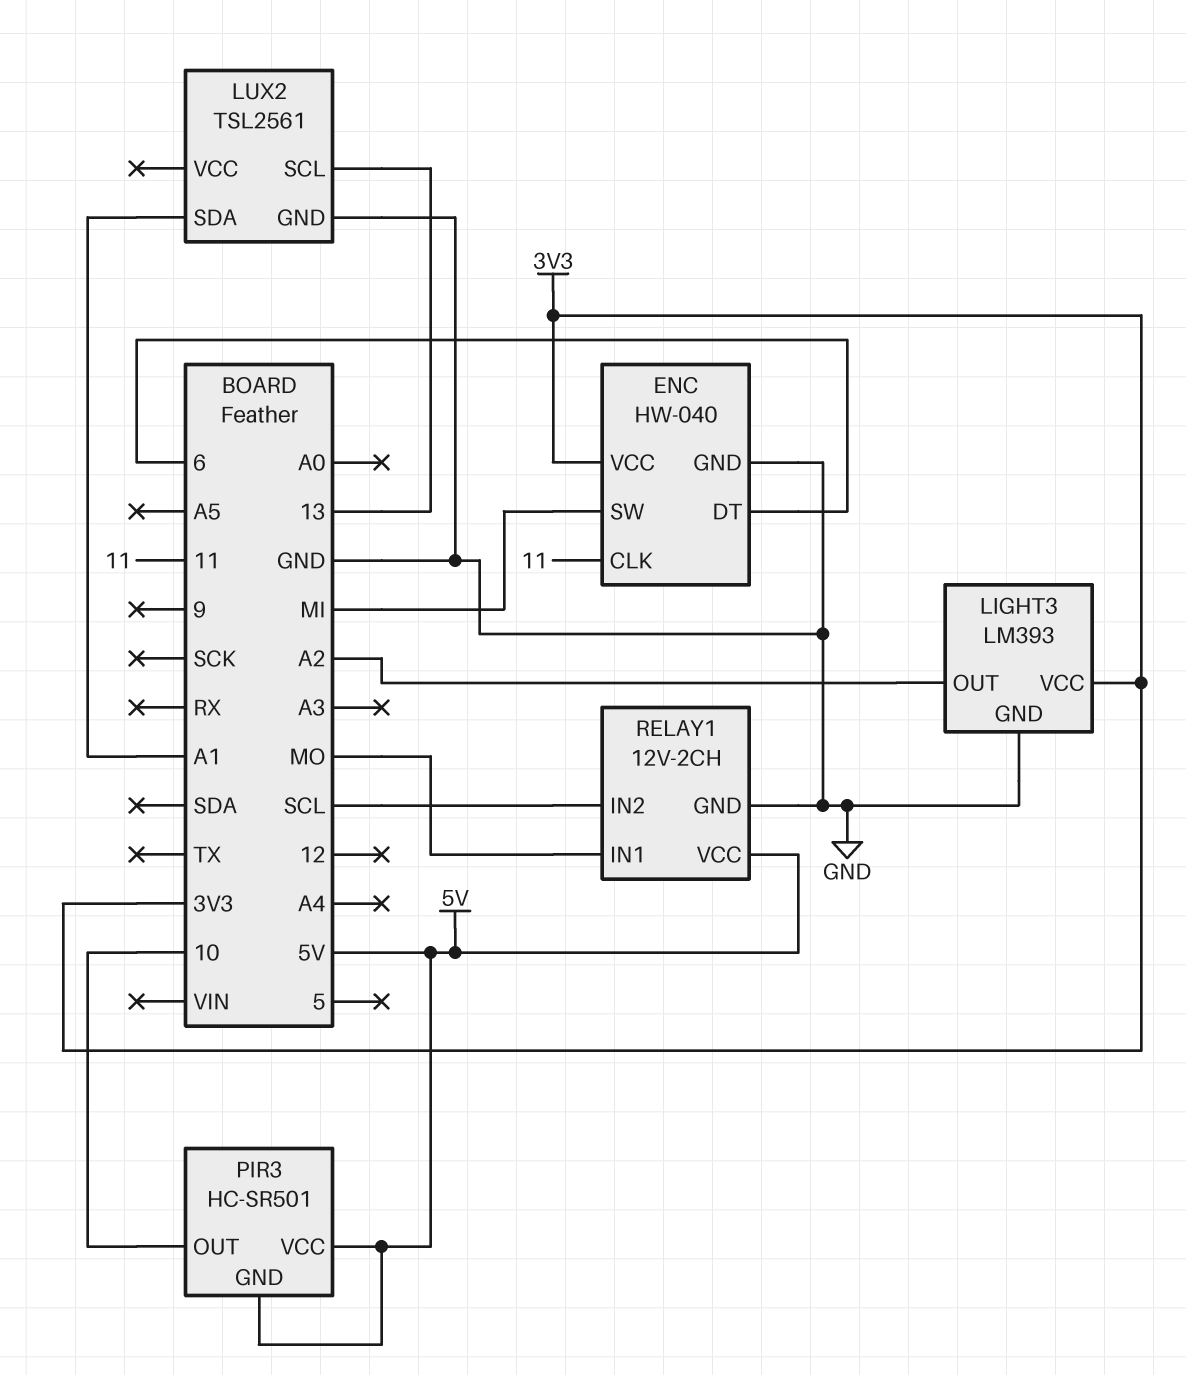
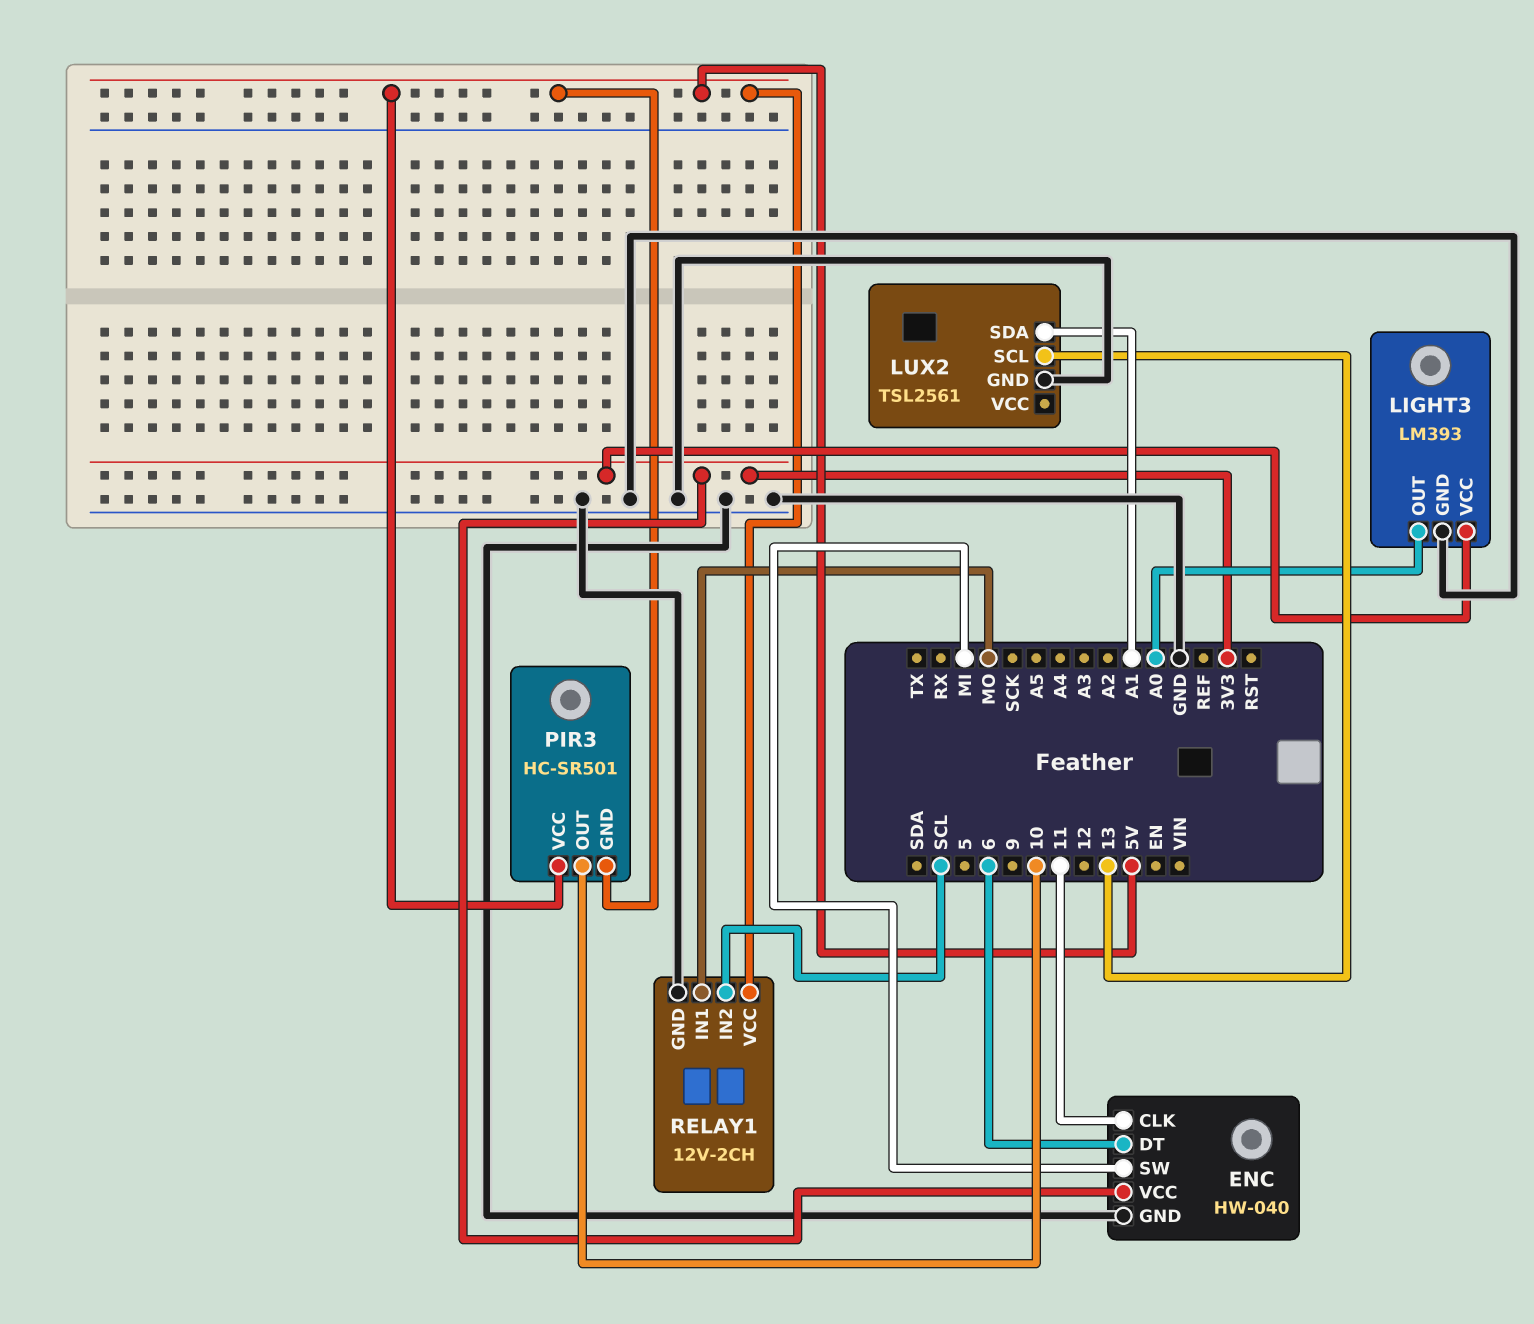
LIGHT3 pin OUT: A2 -> A0

